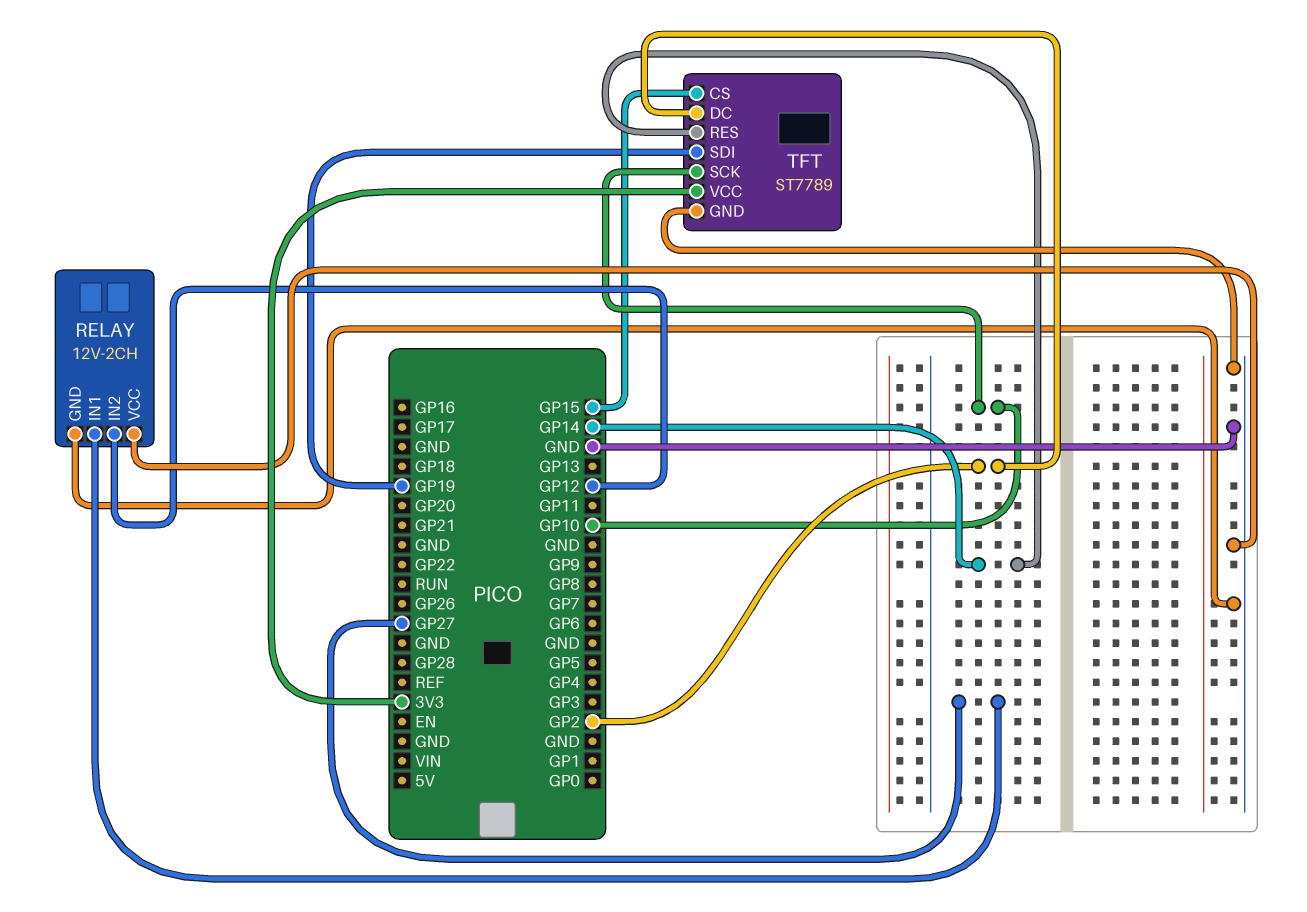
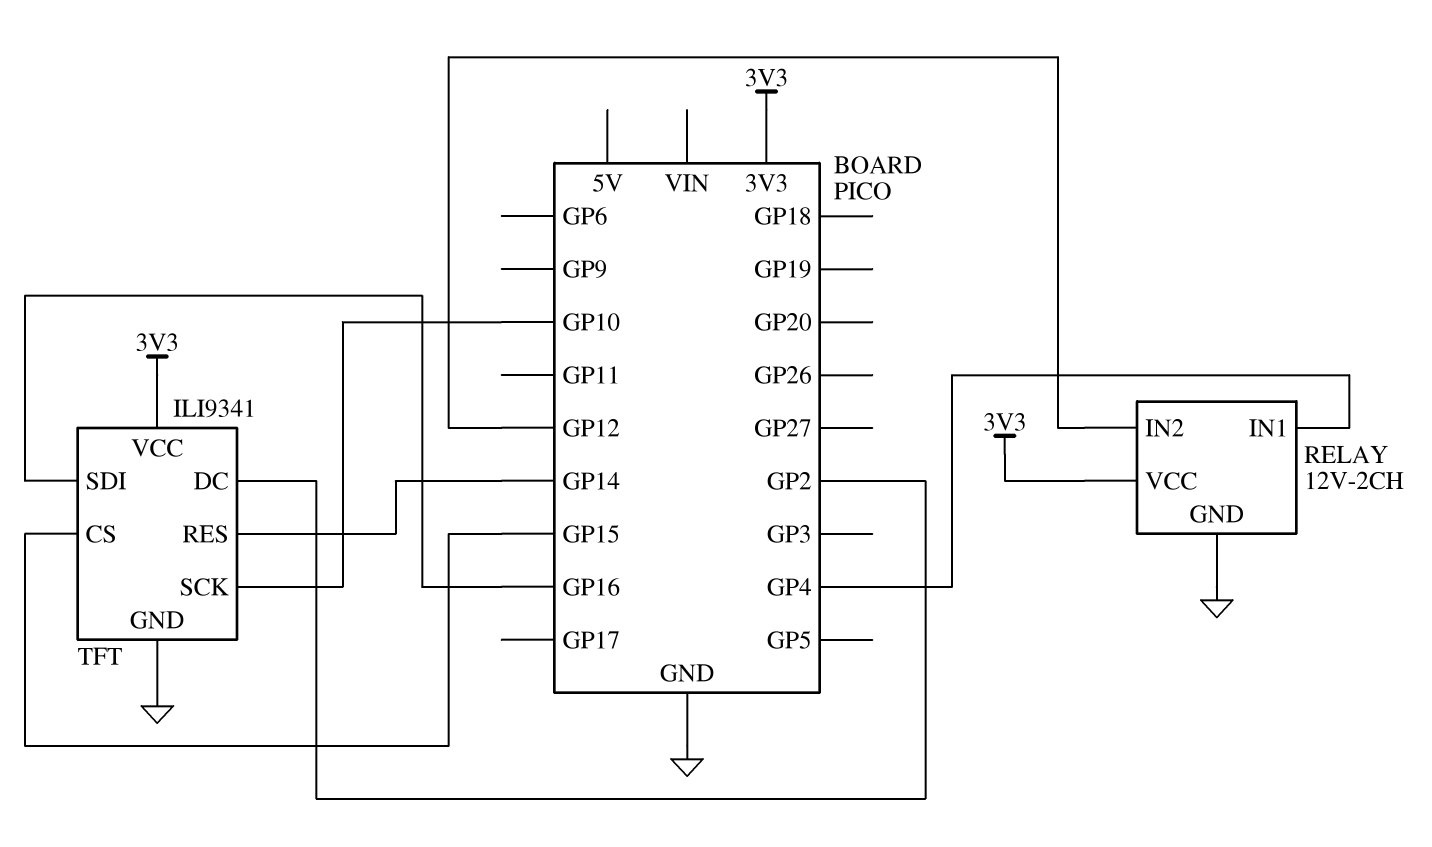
RELAY pin IN1: GP27 -> GP4
RELAY pin VCC: GND -> 3V3
TFT: ST7789 -> ILI9341
TFT pin SDI: GP19 -> GP16

